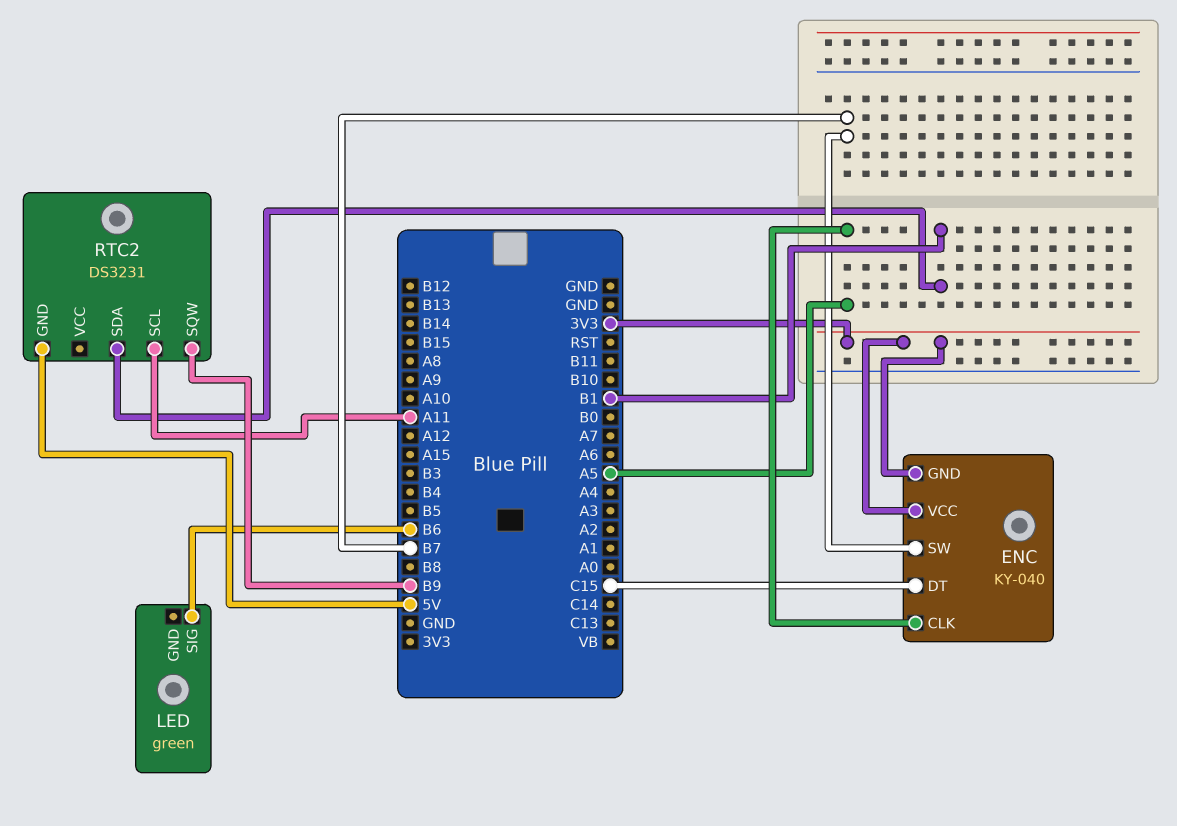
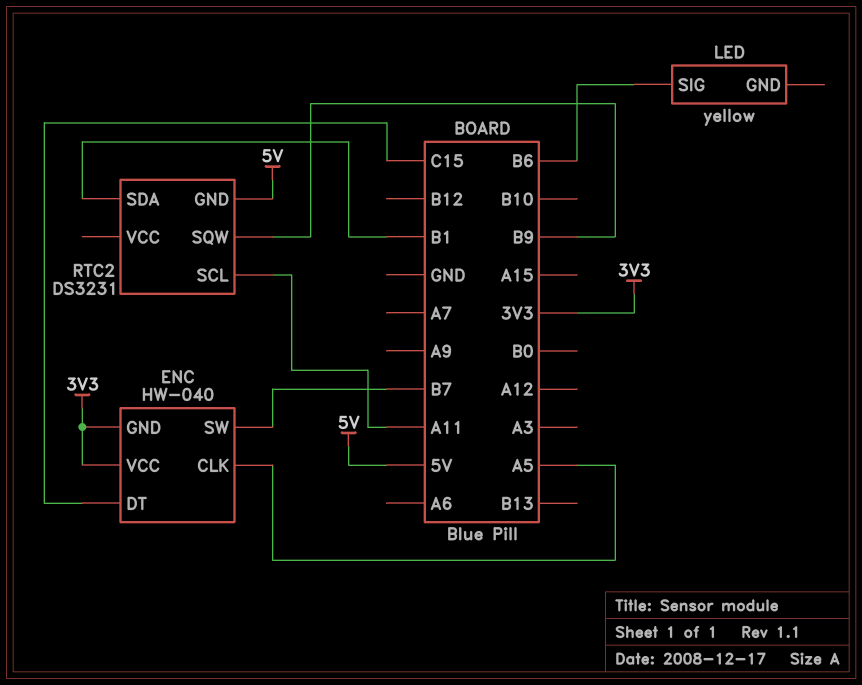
ENC: KY-040 -> HW-040
LED: green -> yellow

